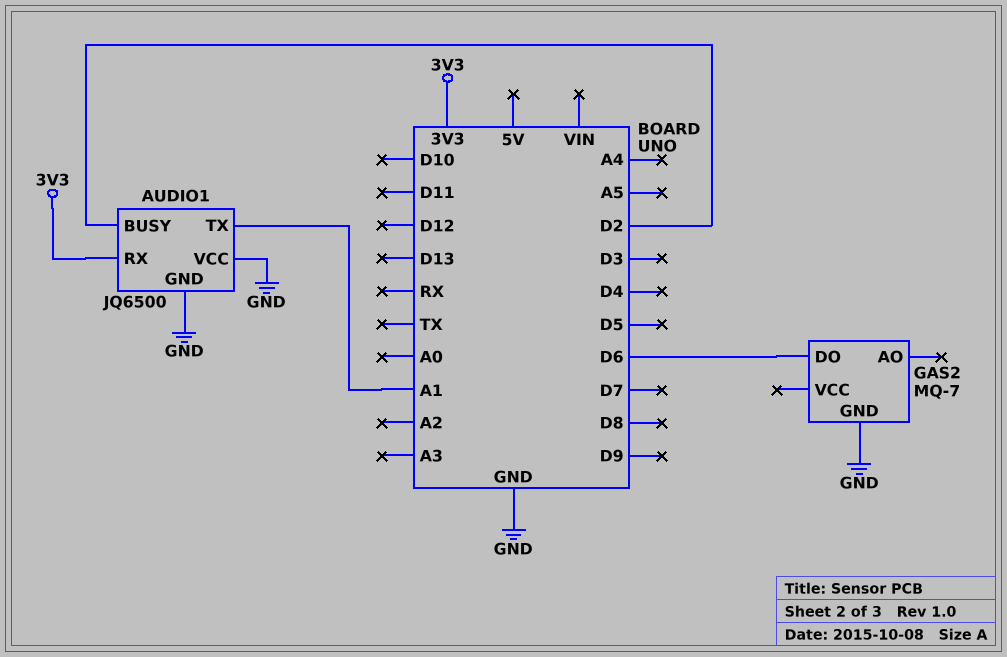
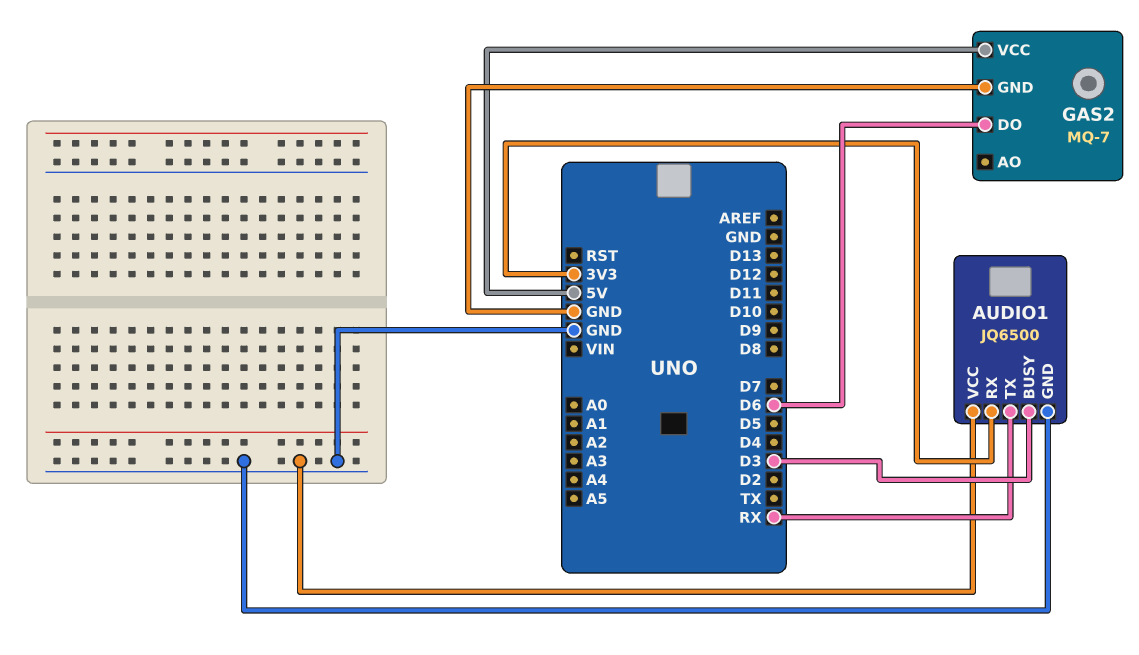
AUDIO1 pin BUSY: D2 -> D3
AUDIO1 pin TX: A1 -> RX
GAS2 pin VCC: none -> 5V

